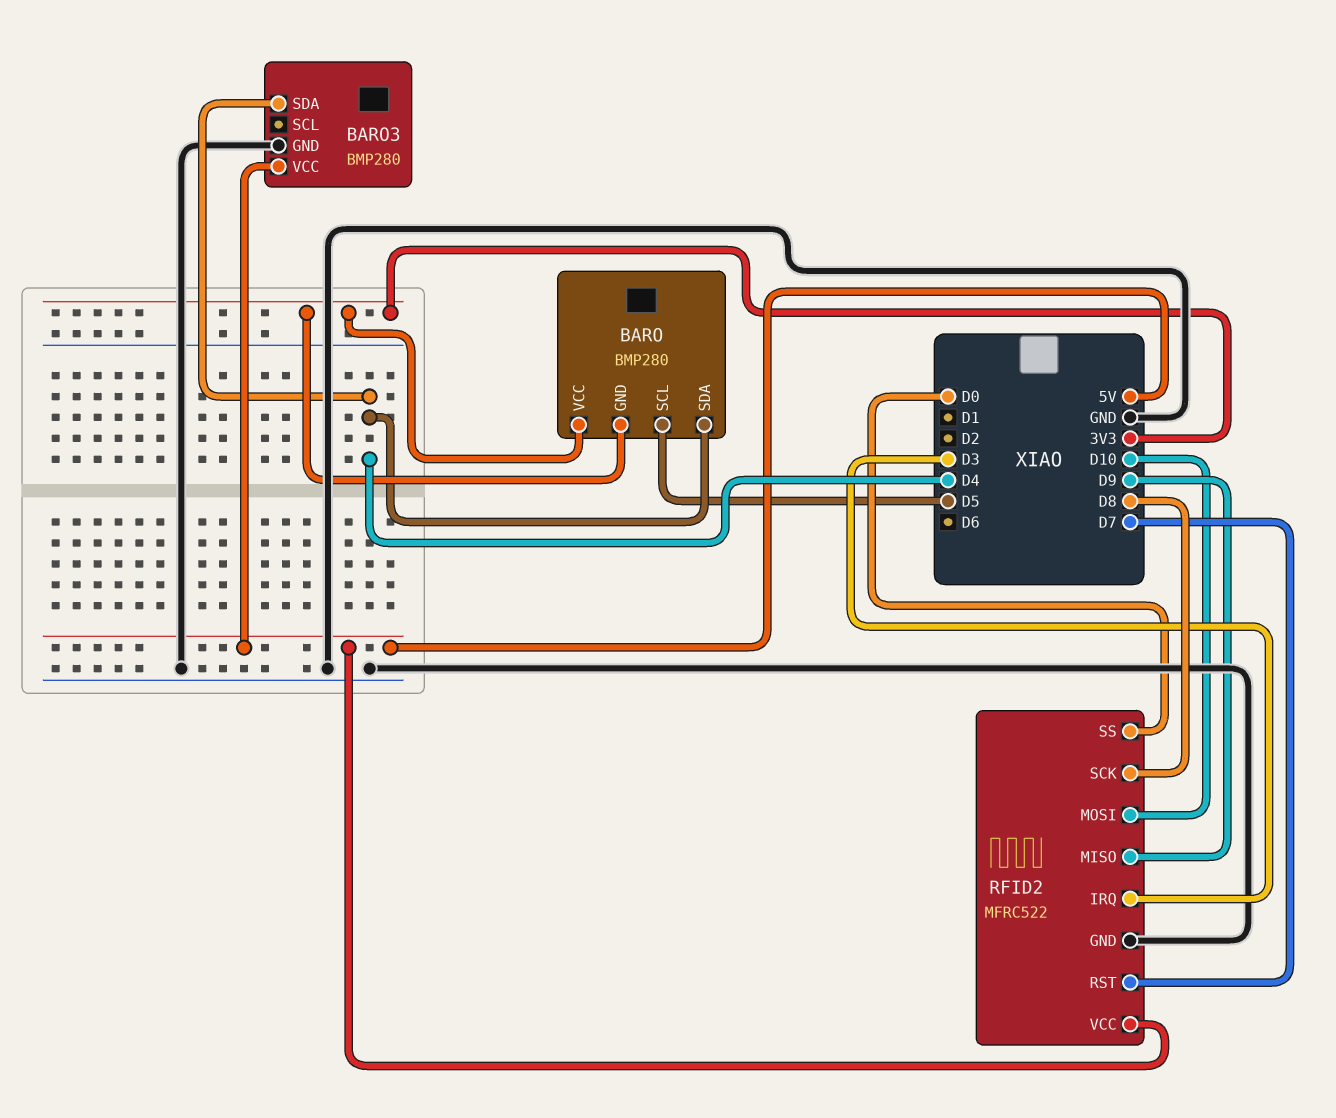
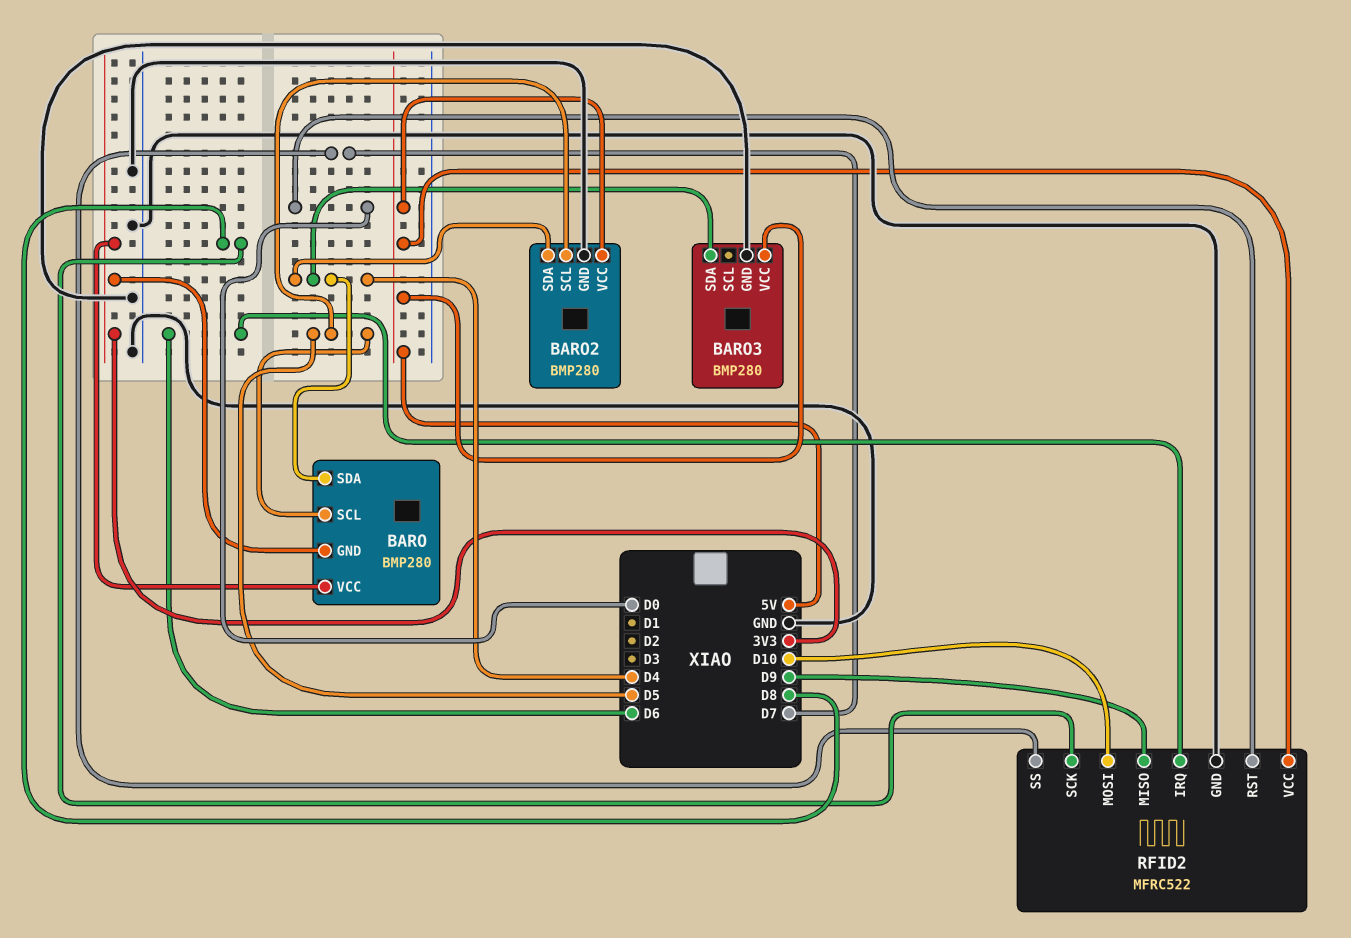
BARO2: none -> BMP280
BARO2 pin GND: none -> GND
BARO2 pin SCL: none -> D5
BARO2 pin SDA: none -> D4
BARO2 pin VCC: none -> 5V
RFID2 pin IRQ: D3 -> D6
RFID2 pin RST: D7 -> D0
RFID2 pin SS: D0 -> D7

